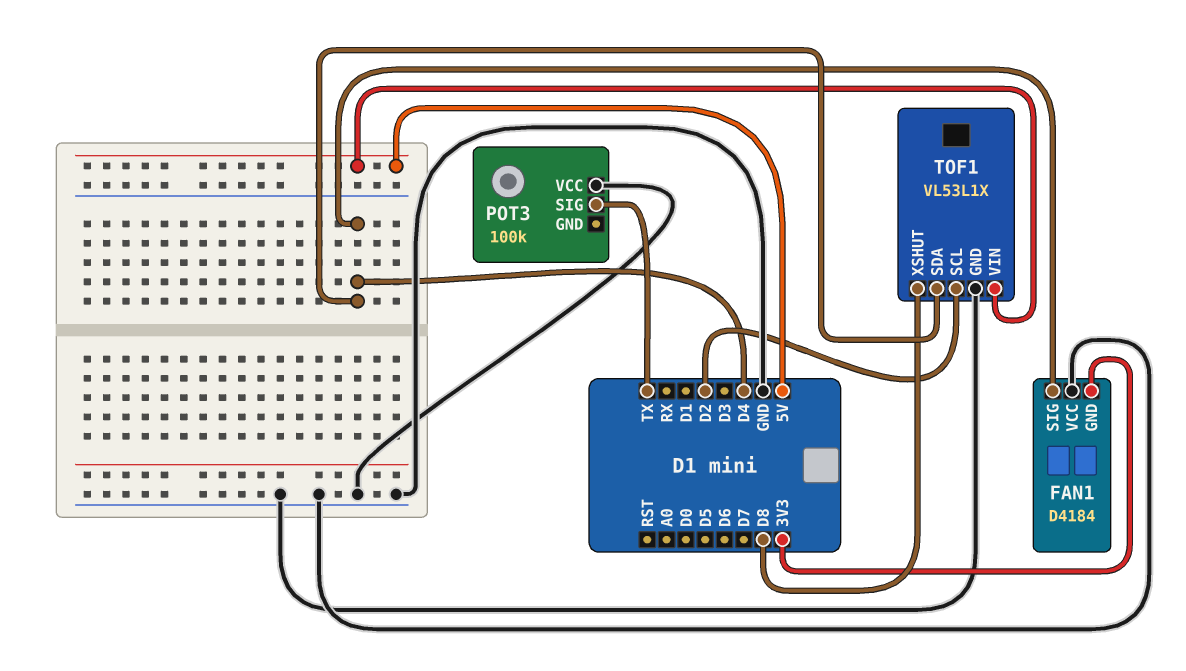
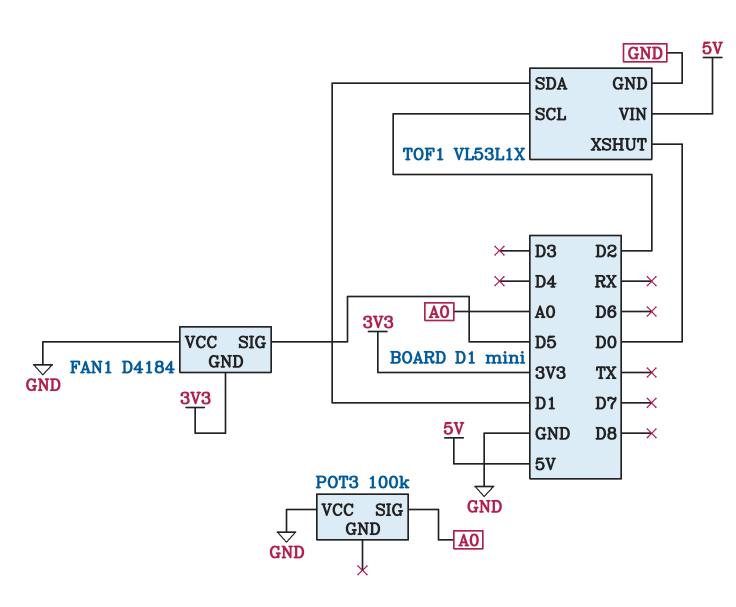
FAN1 pin SIG: D4 -> D5
POT3 pin SIG: TX -> A0
TOF1 pin SDA: D4 -> D1
TOF1 pin XSHUT: D8 -> D0

